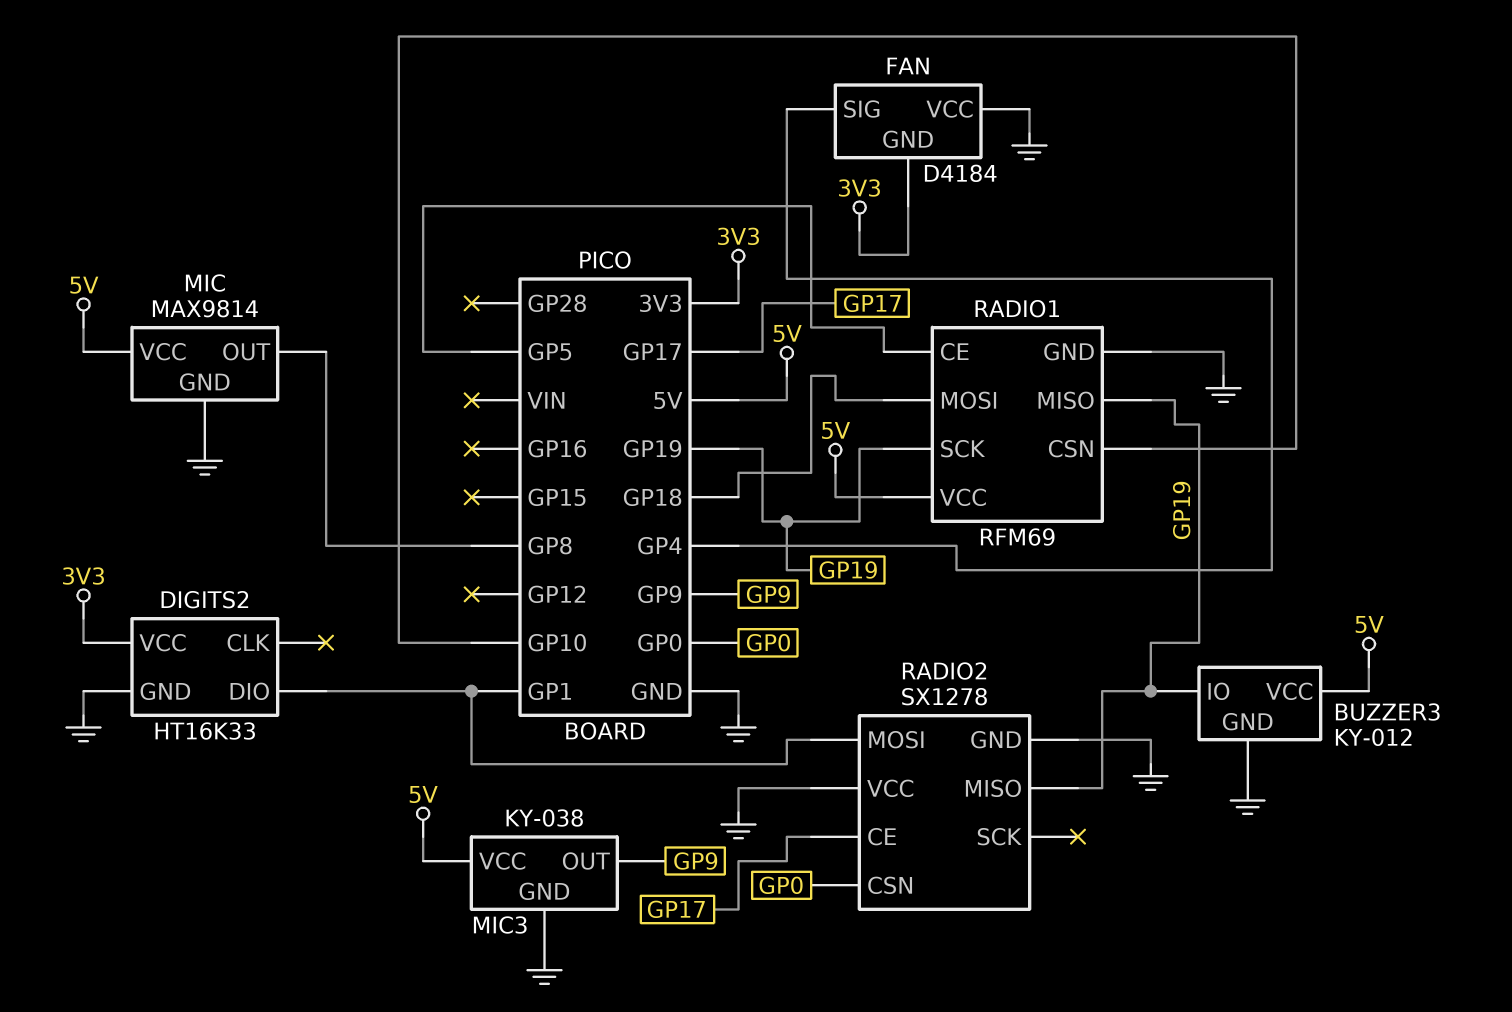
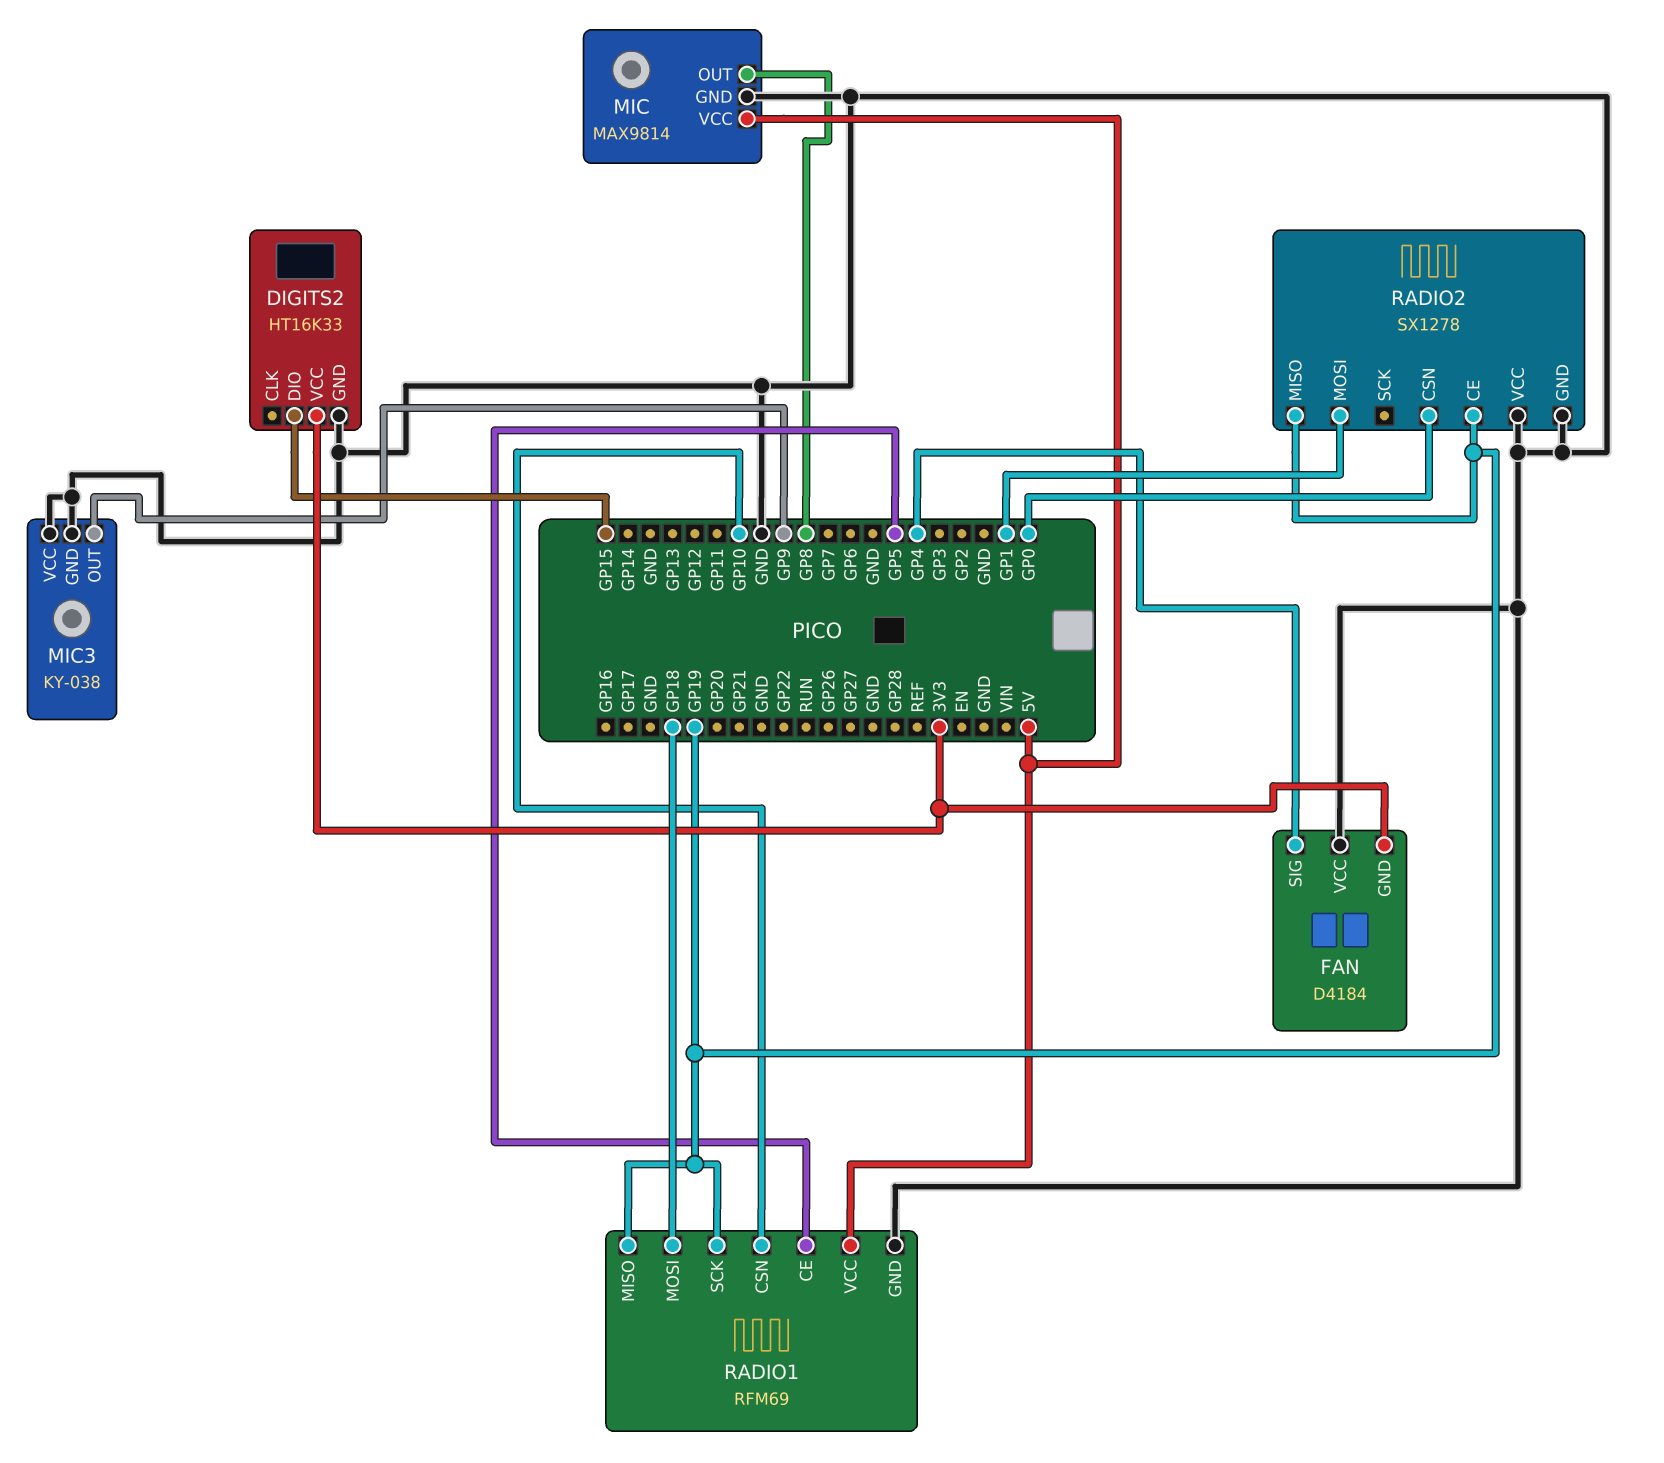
BUZZER3: KY-012 -> none
BUZZER3 pin GND: GND -> none
BUZZER3 pin IO: GP19 -> none
BUZZER3 pin VCC: 5V -> none
DIGITS2 pin DIO: GP1 -> GP15
MIC3 pin VCC: 5V -> GND
RADIO2 pin CE: GP17 -> GP19

